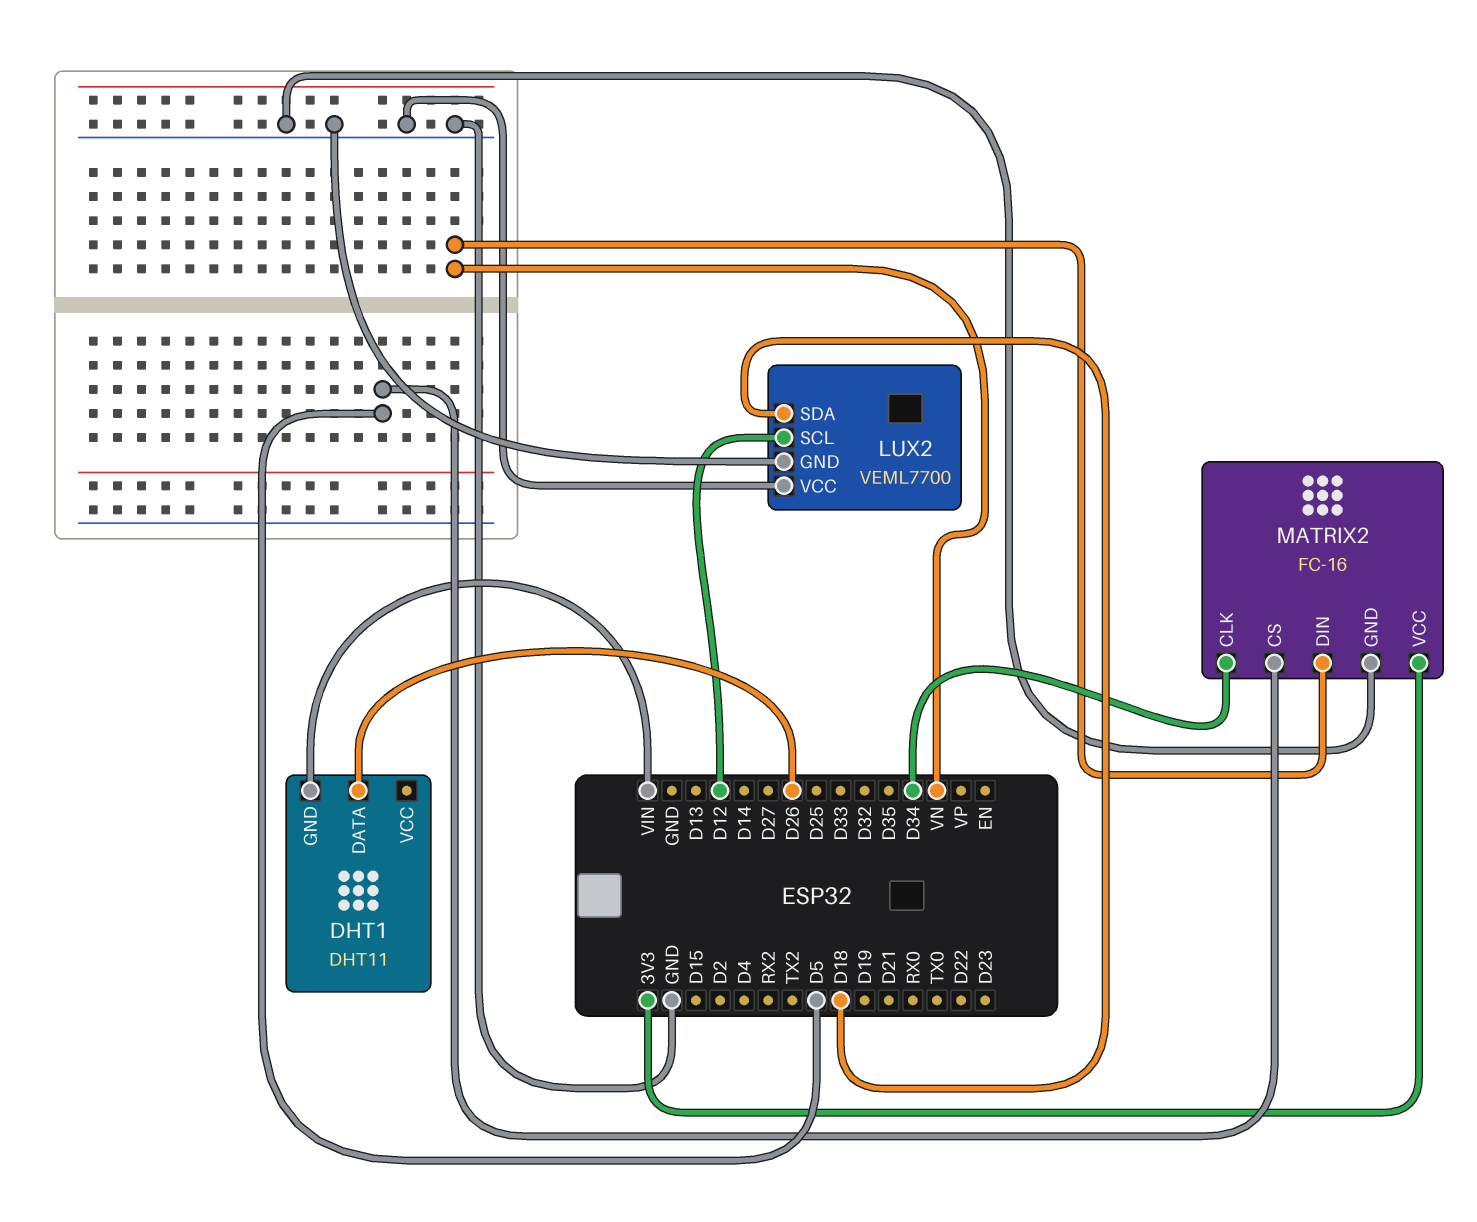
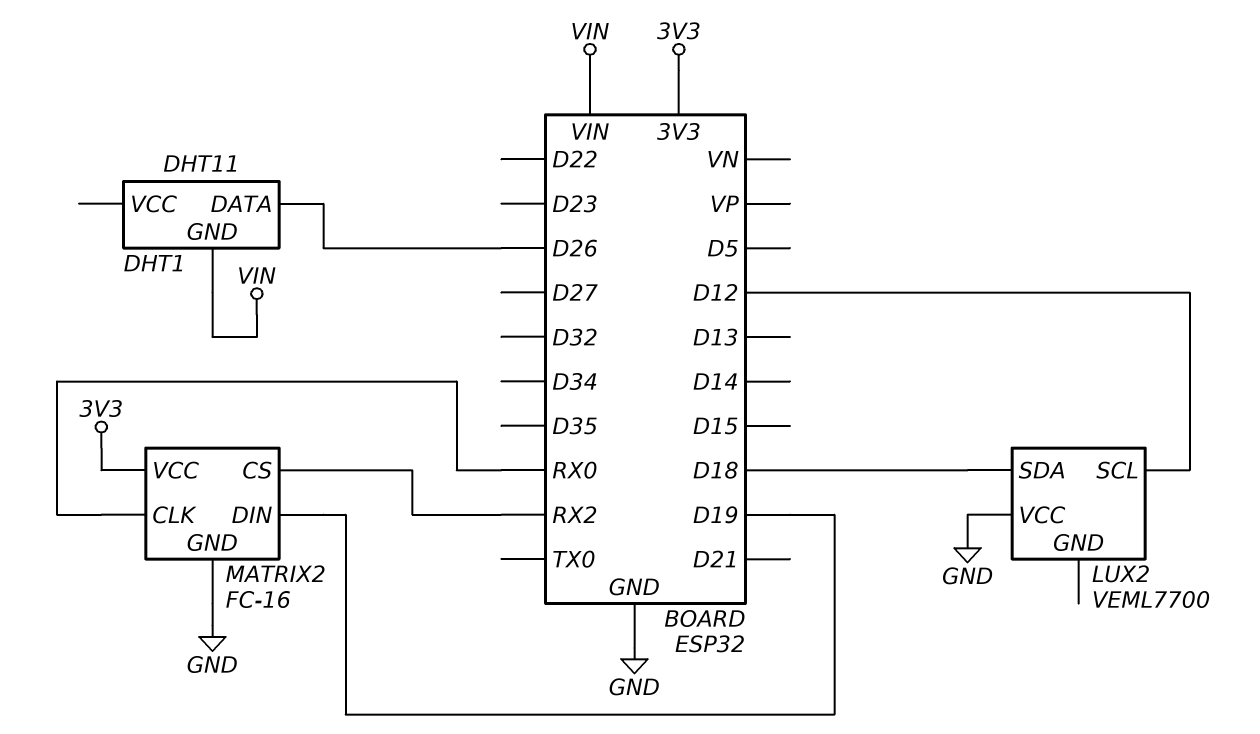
LUX2 pin GND: GND -> none
MATRIX2 pin CLK: D34 -> RX0
MATRIX2 pin CS: D5 -> RX2
MATRIX2 pin DIN: VN -> D19

